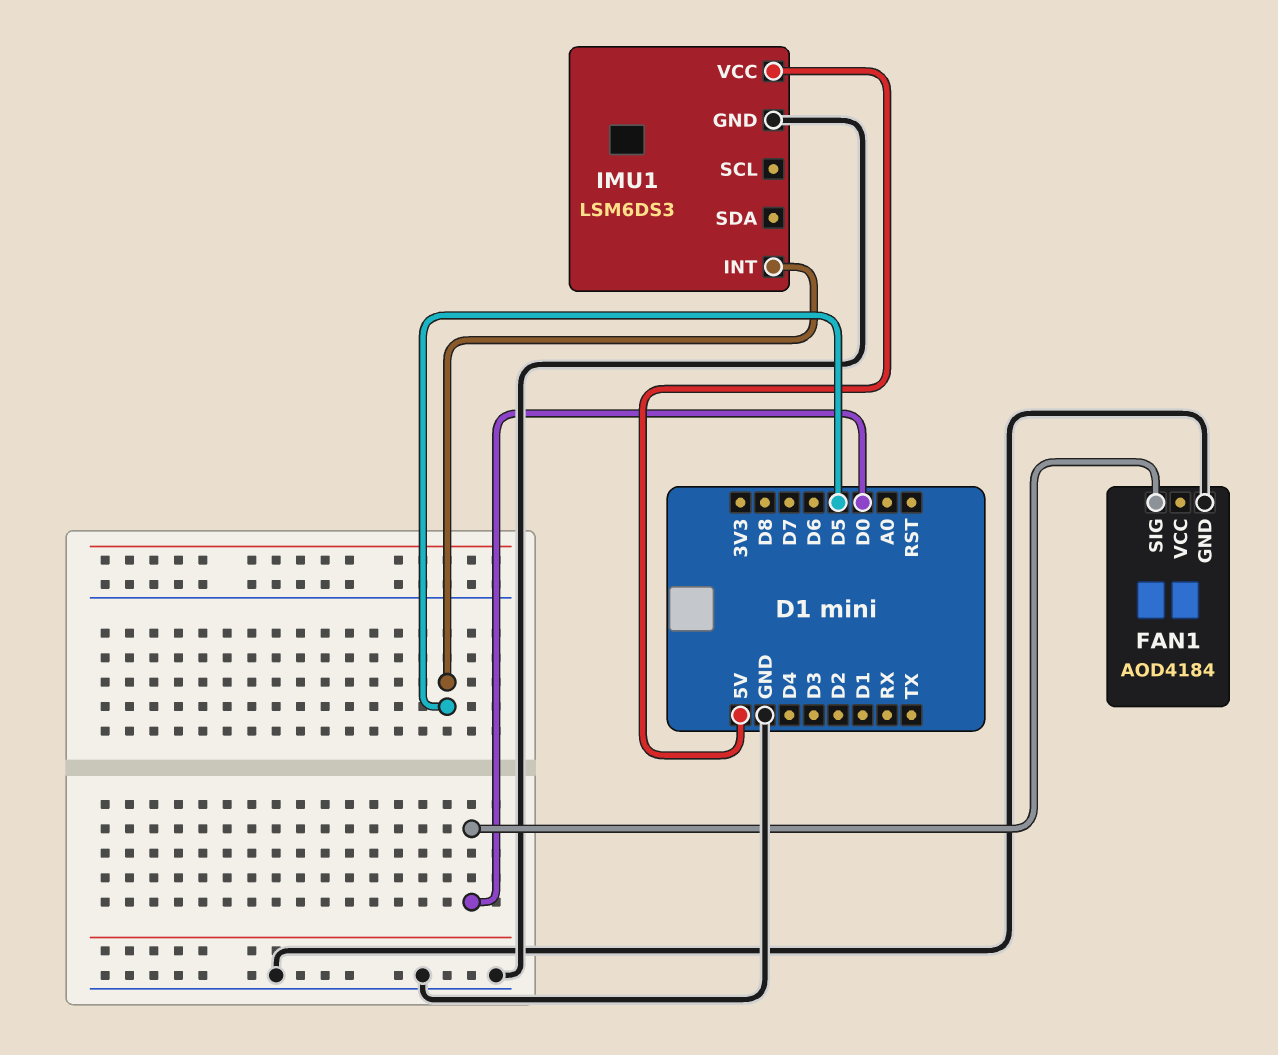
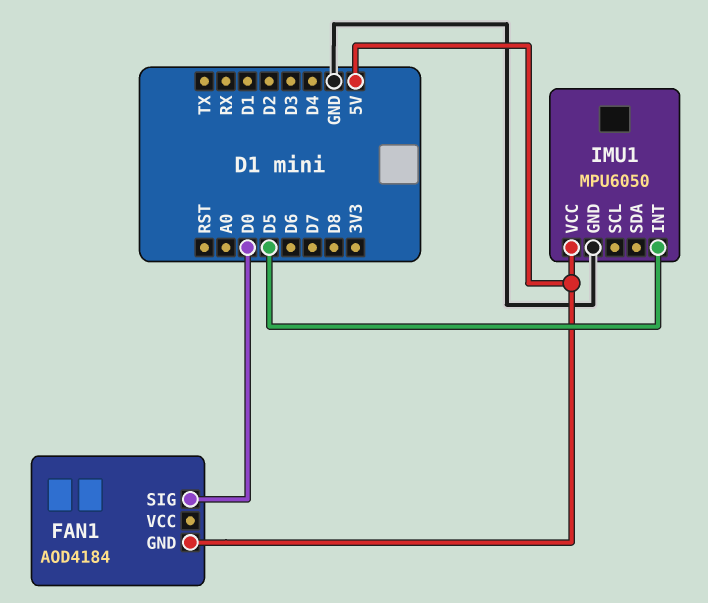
FAN1 pin GND: GND -> 5V
IMU1: LSM6DS3 -> MPU6050

